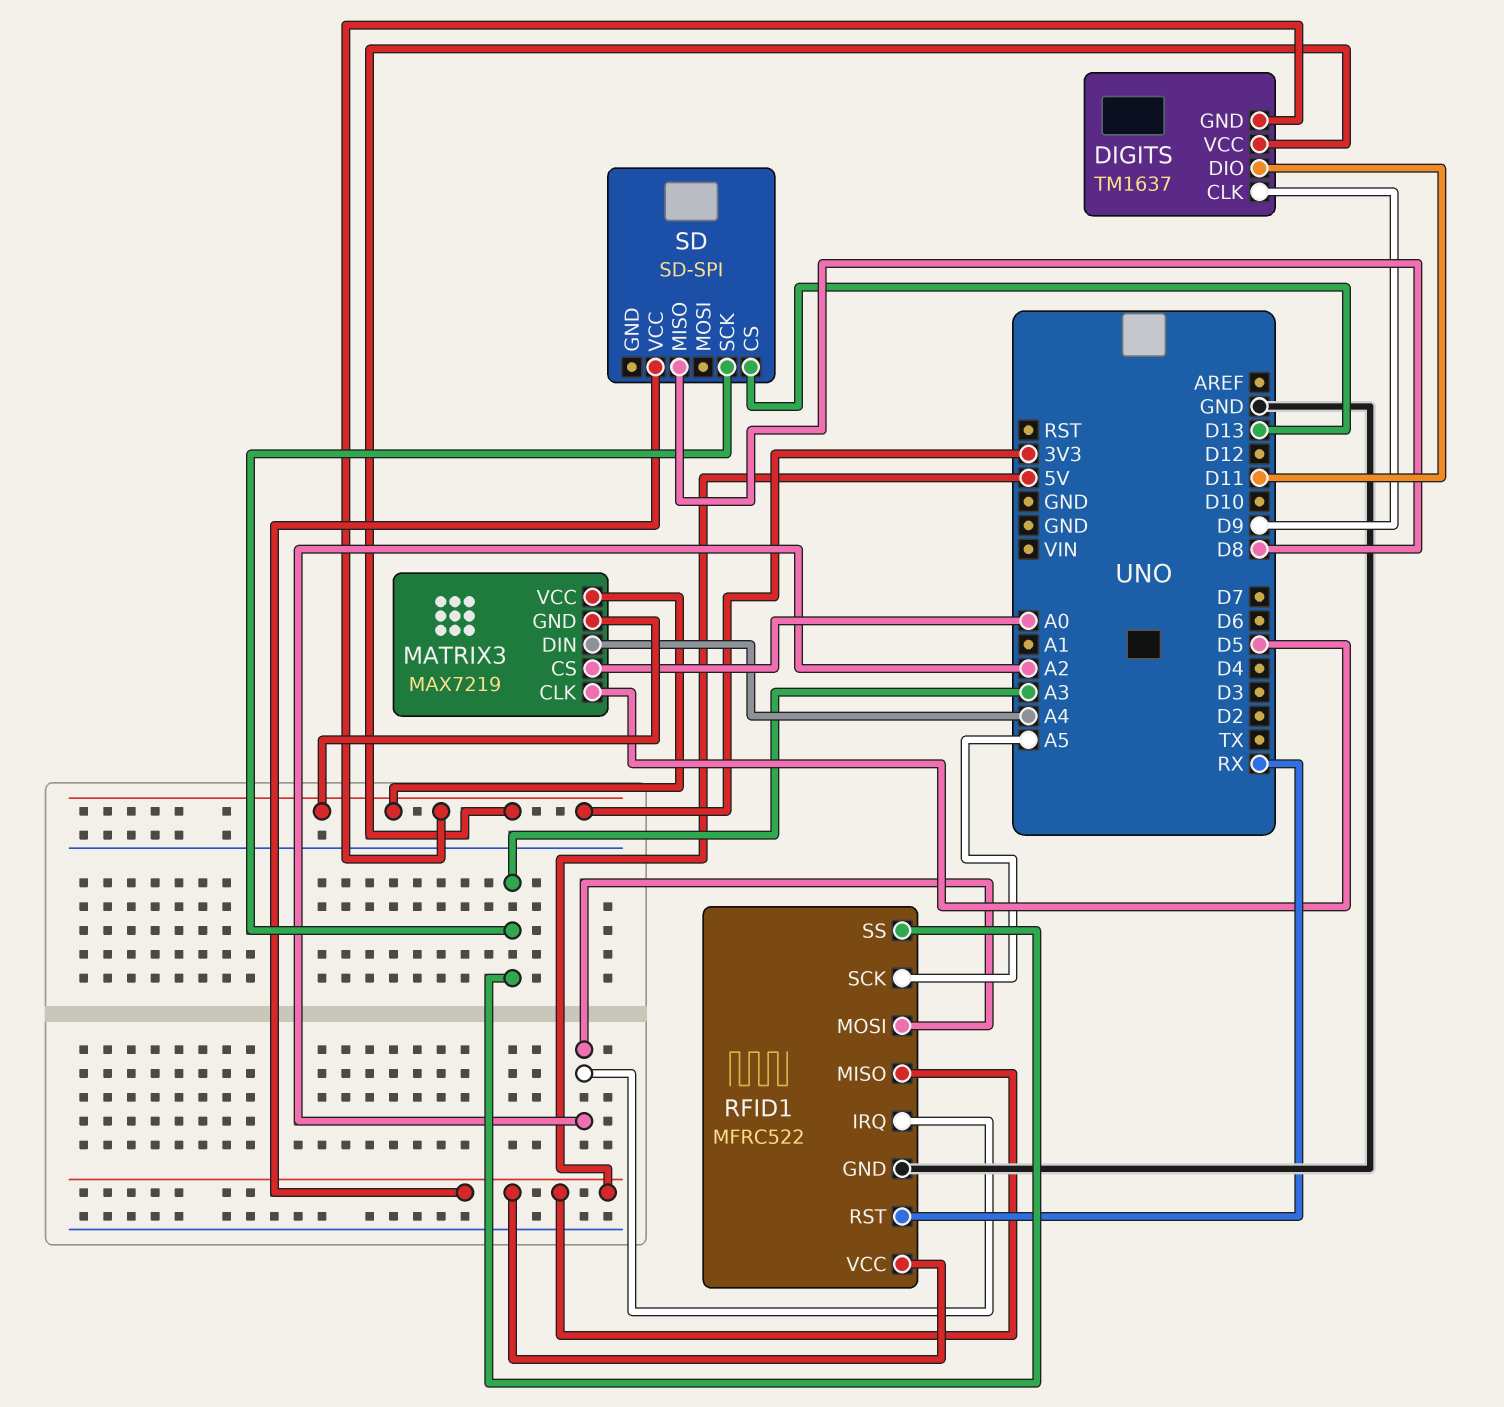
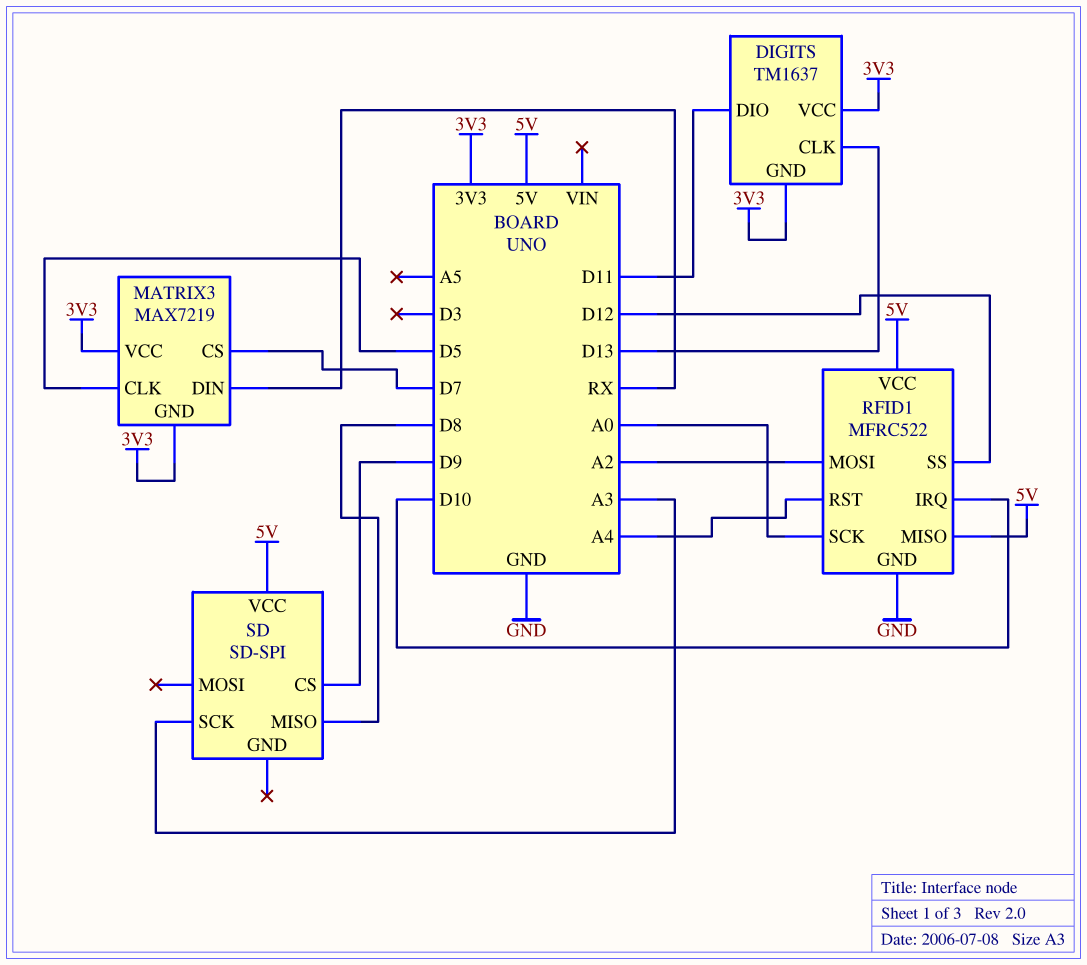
DIGITS pin CLK: D9 -> D13
MATRIX3 pin CS: A0 -> D7
MATRIX3 pin DIN: A4 -> RX
RFID1 pin IRQ: A2 -> D10
RFID1 pin RST: RX -> A4
RFID1 pin SCK: A5 -> A0
RFID1 pin SS: A3 -> D12
SD pin CS: D13 -> D9

